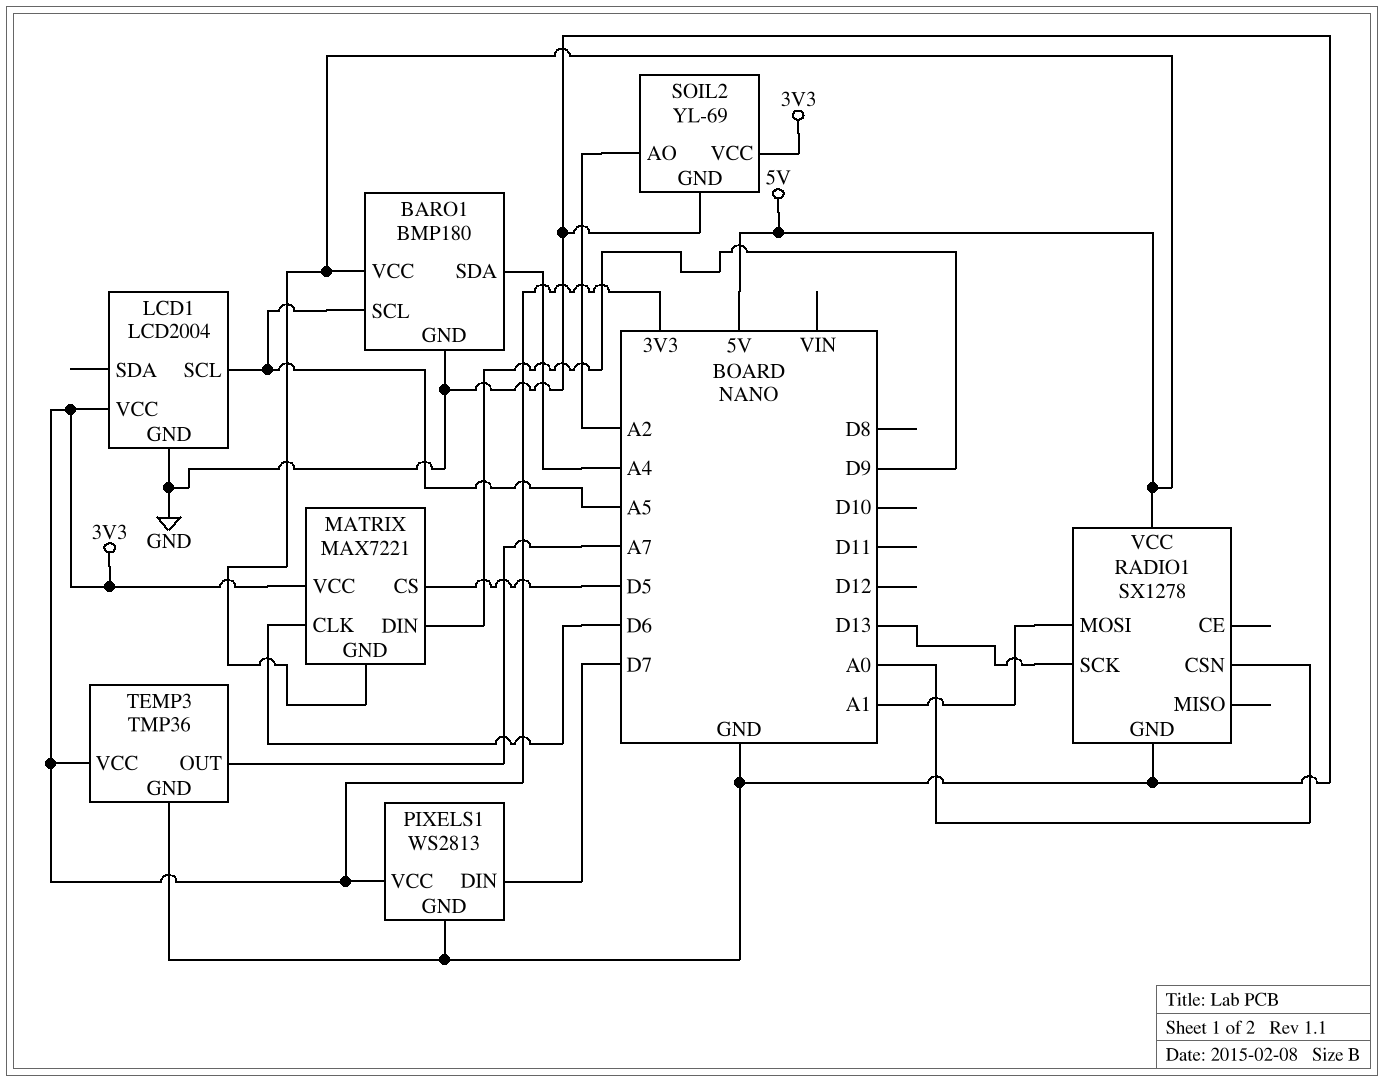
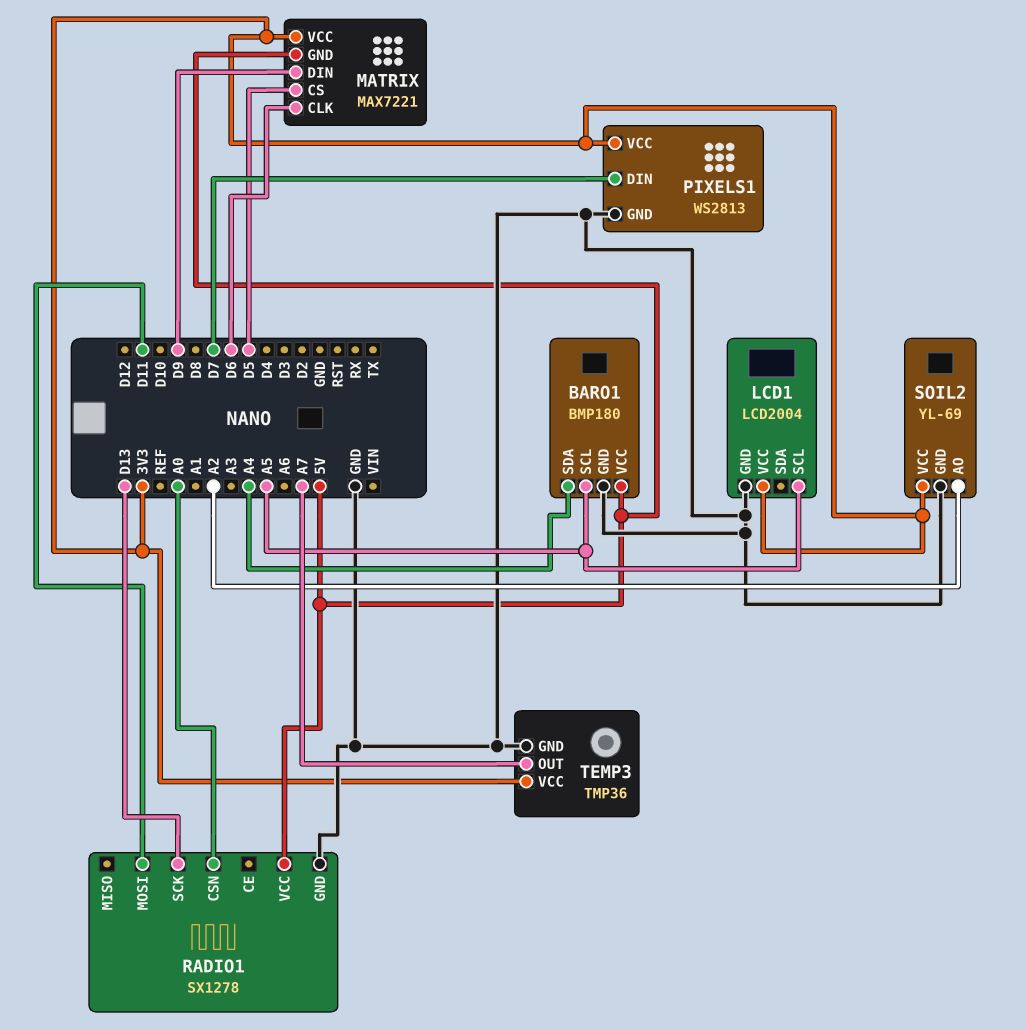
RADIO1 pin MOSI: A1 -> D11

